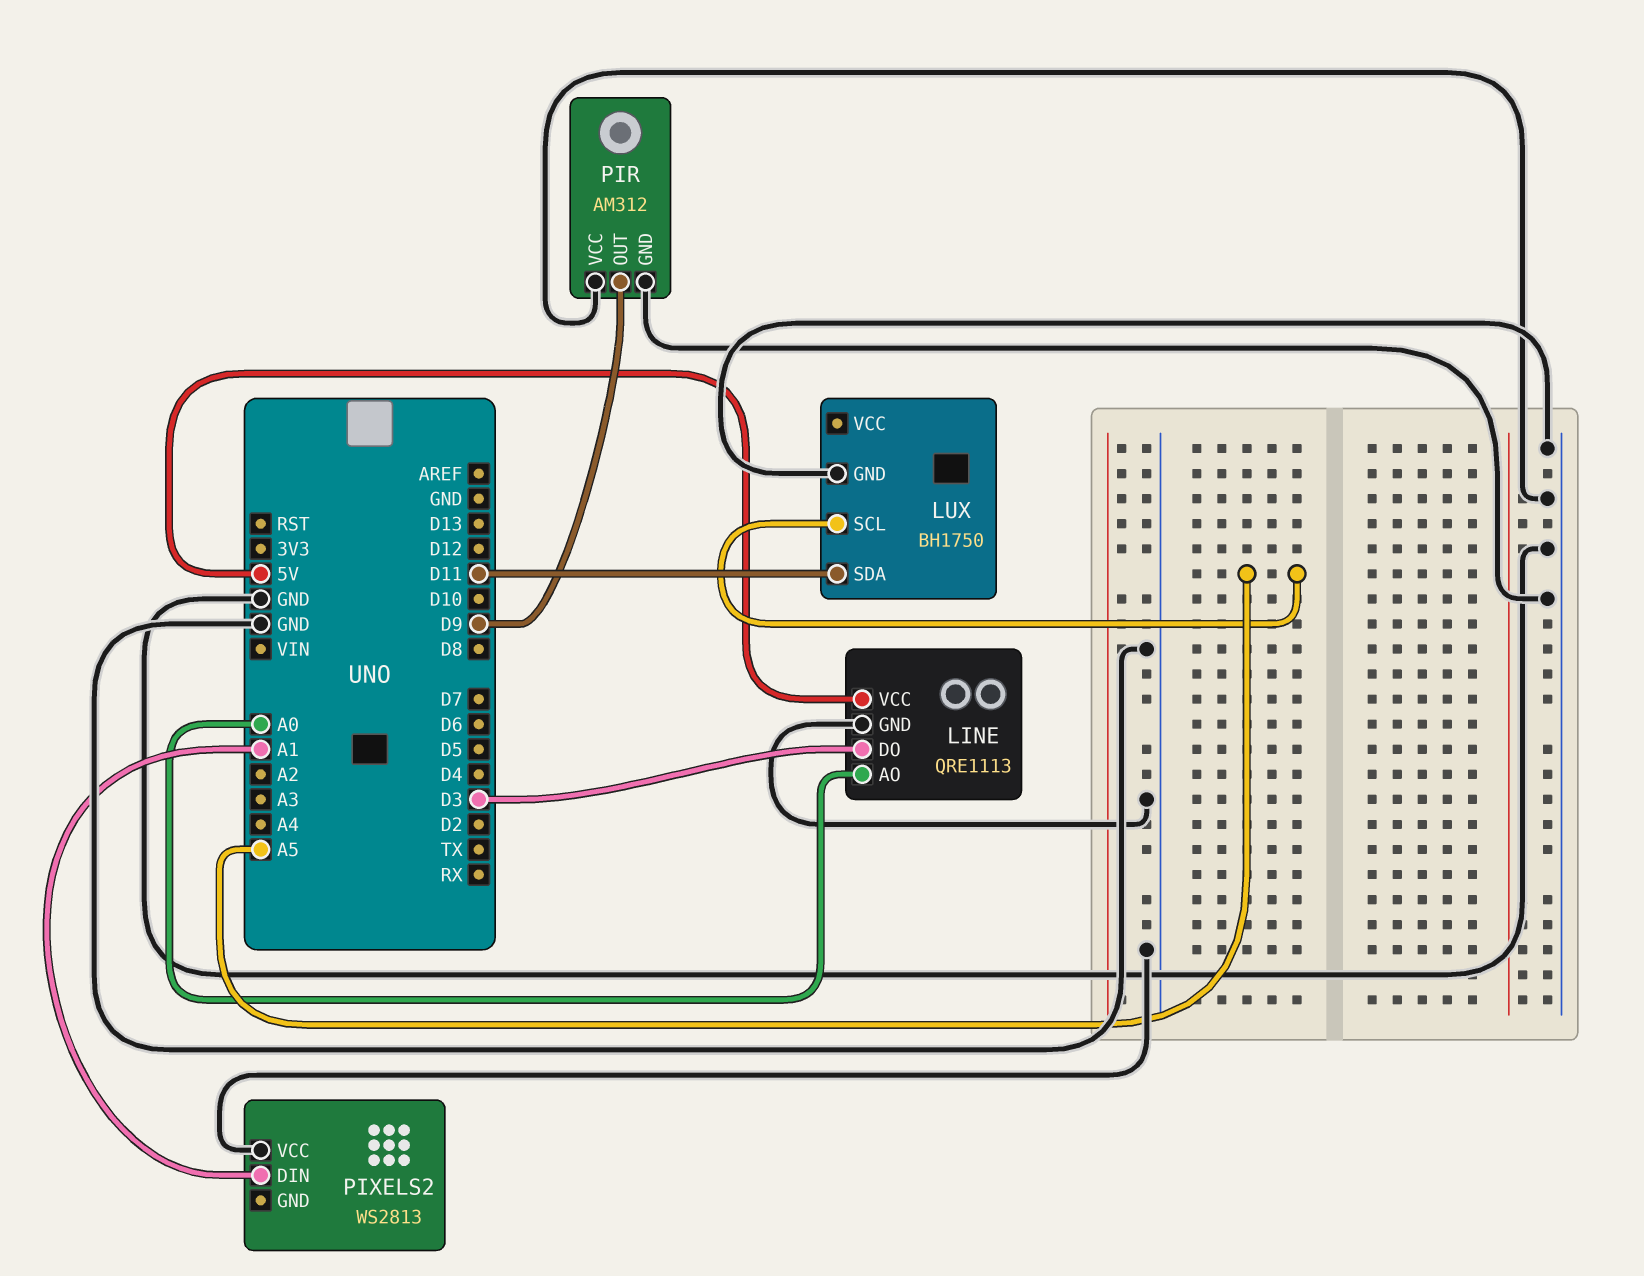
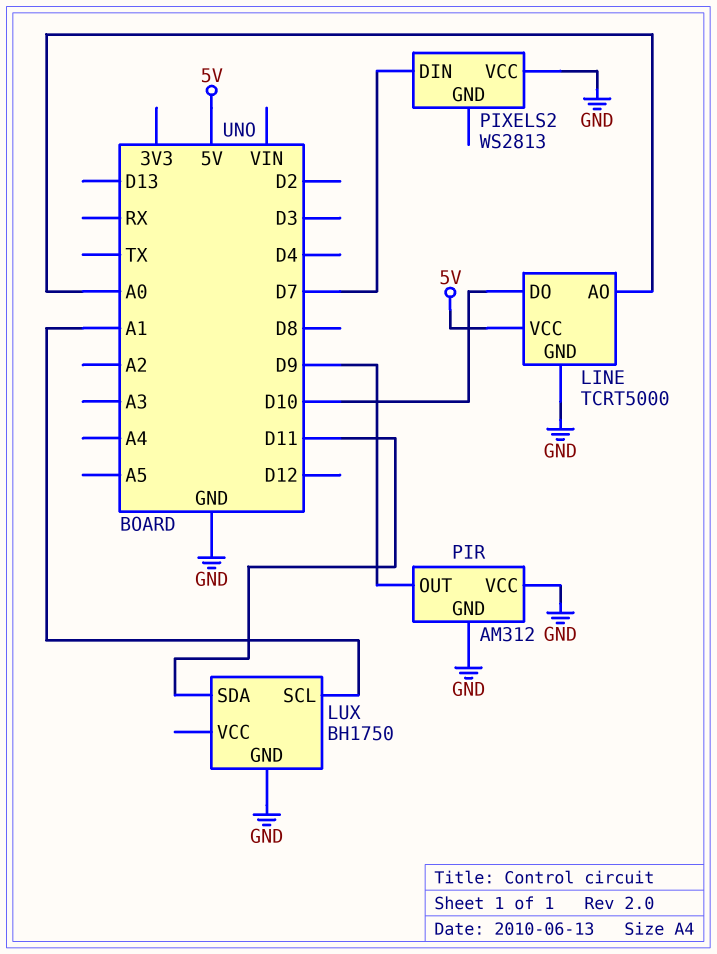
LINE: QRE1113 -> TCRT5000
LINE pin DO: D3 -> D10
LUX pin SCL: A5 -> A1
PIXELS2 pin DIN: A1 -> D7

